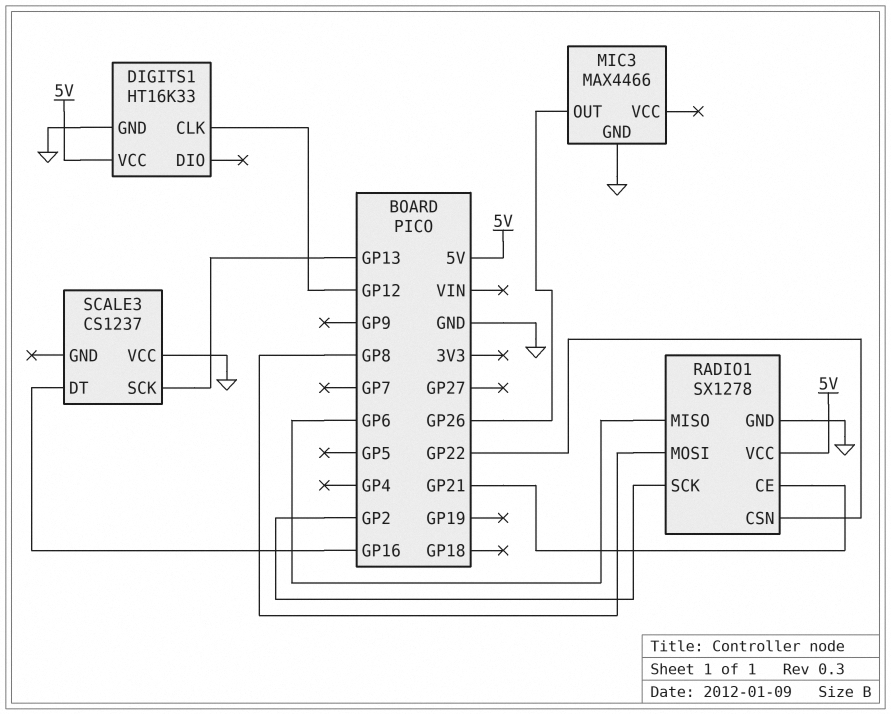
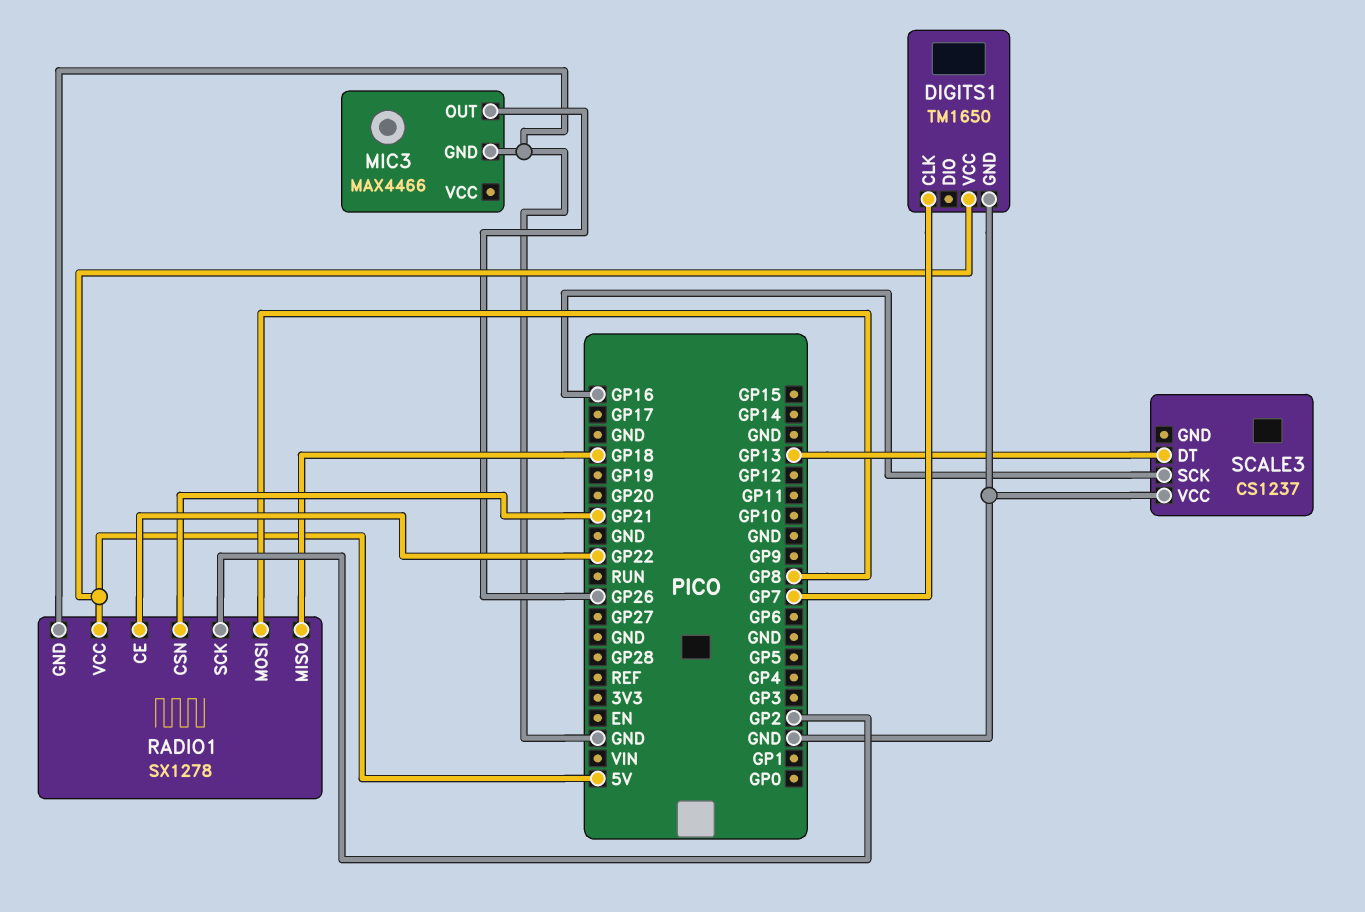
DIGITS1: HT16K33 -> TM1650
DIGITS1 pin CLK: GP12 -> GP7
RADIO1 pin CE: GP21 -> GP22
RADIO1 pin CSN: GP22 -> GP21
RADIO1 pin MISO: GP6 -> GP18
SCALE3 pin DT: GP16 -> GP13
SCALE3 pin SCK: GP13 -> GP16

